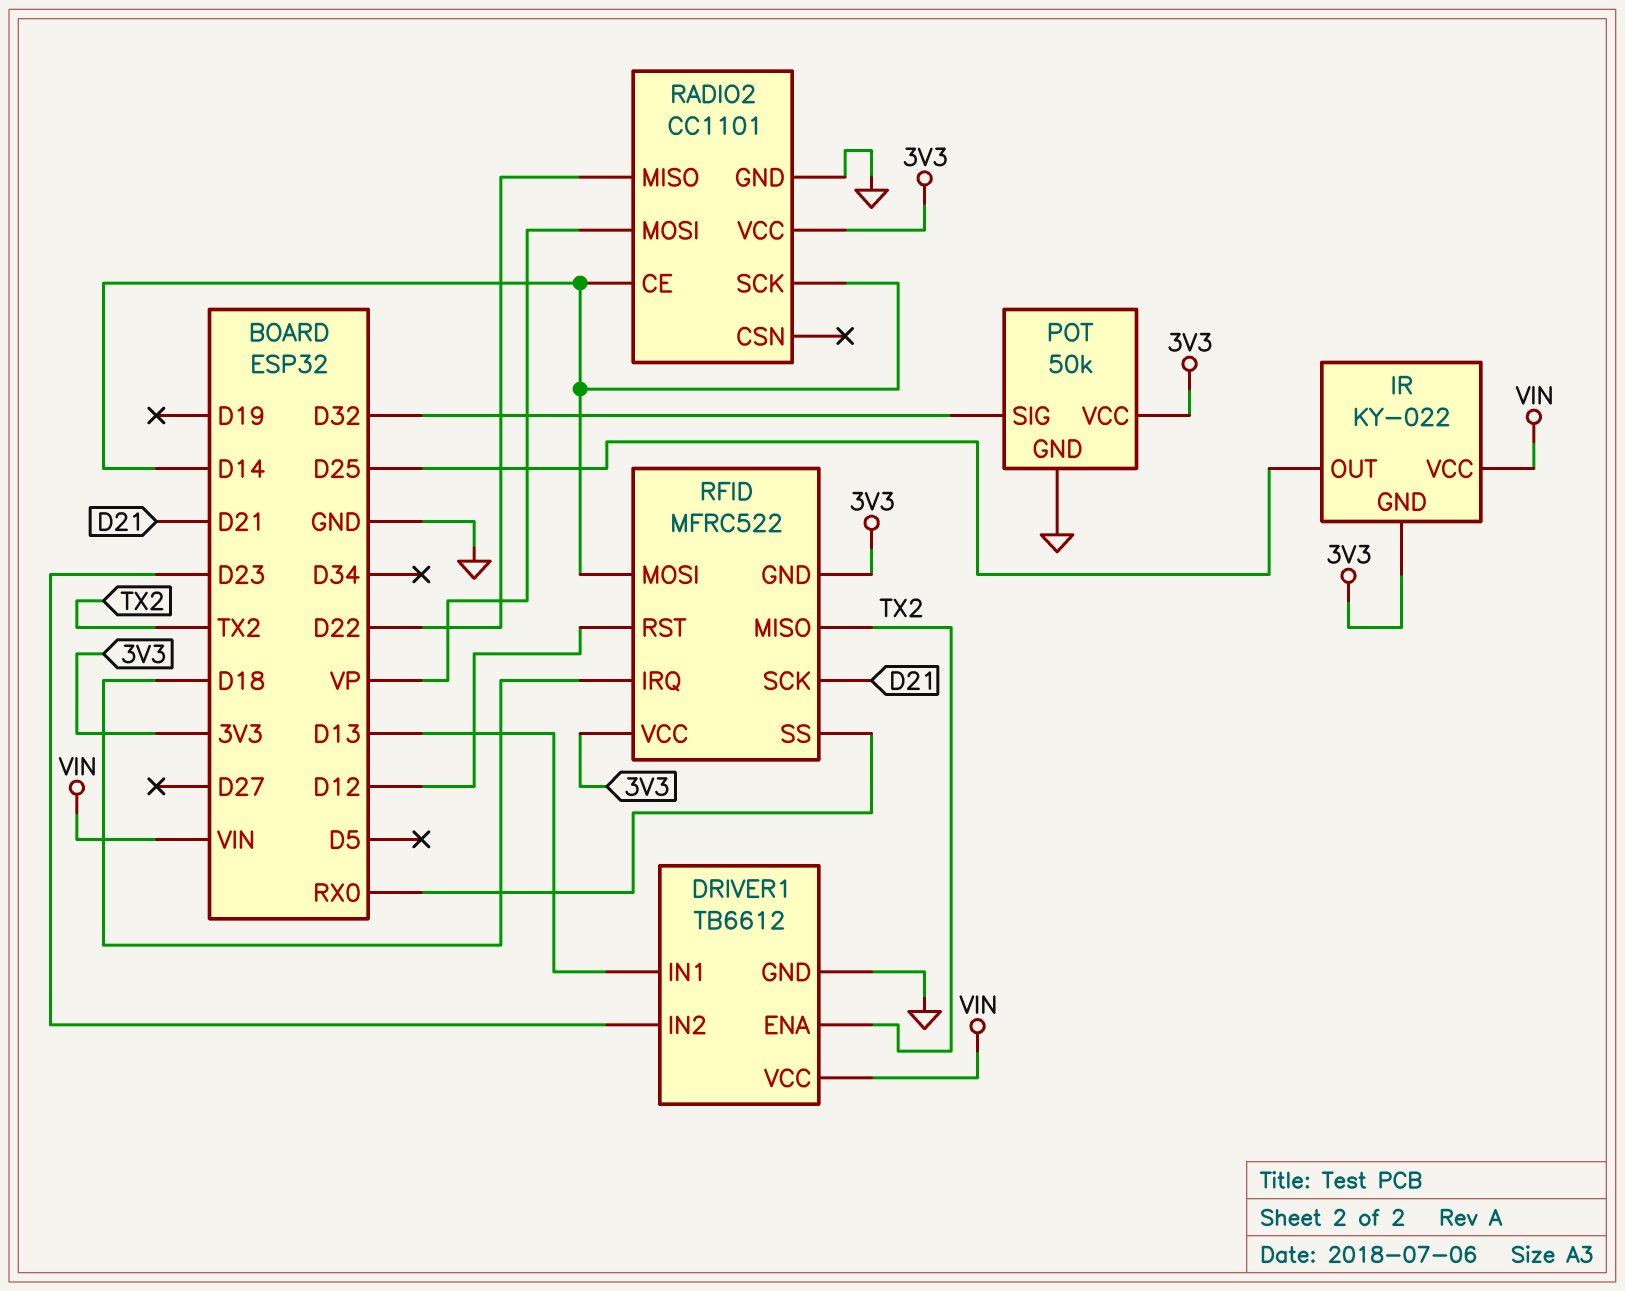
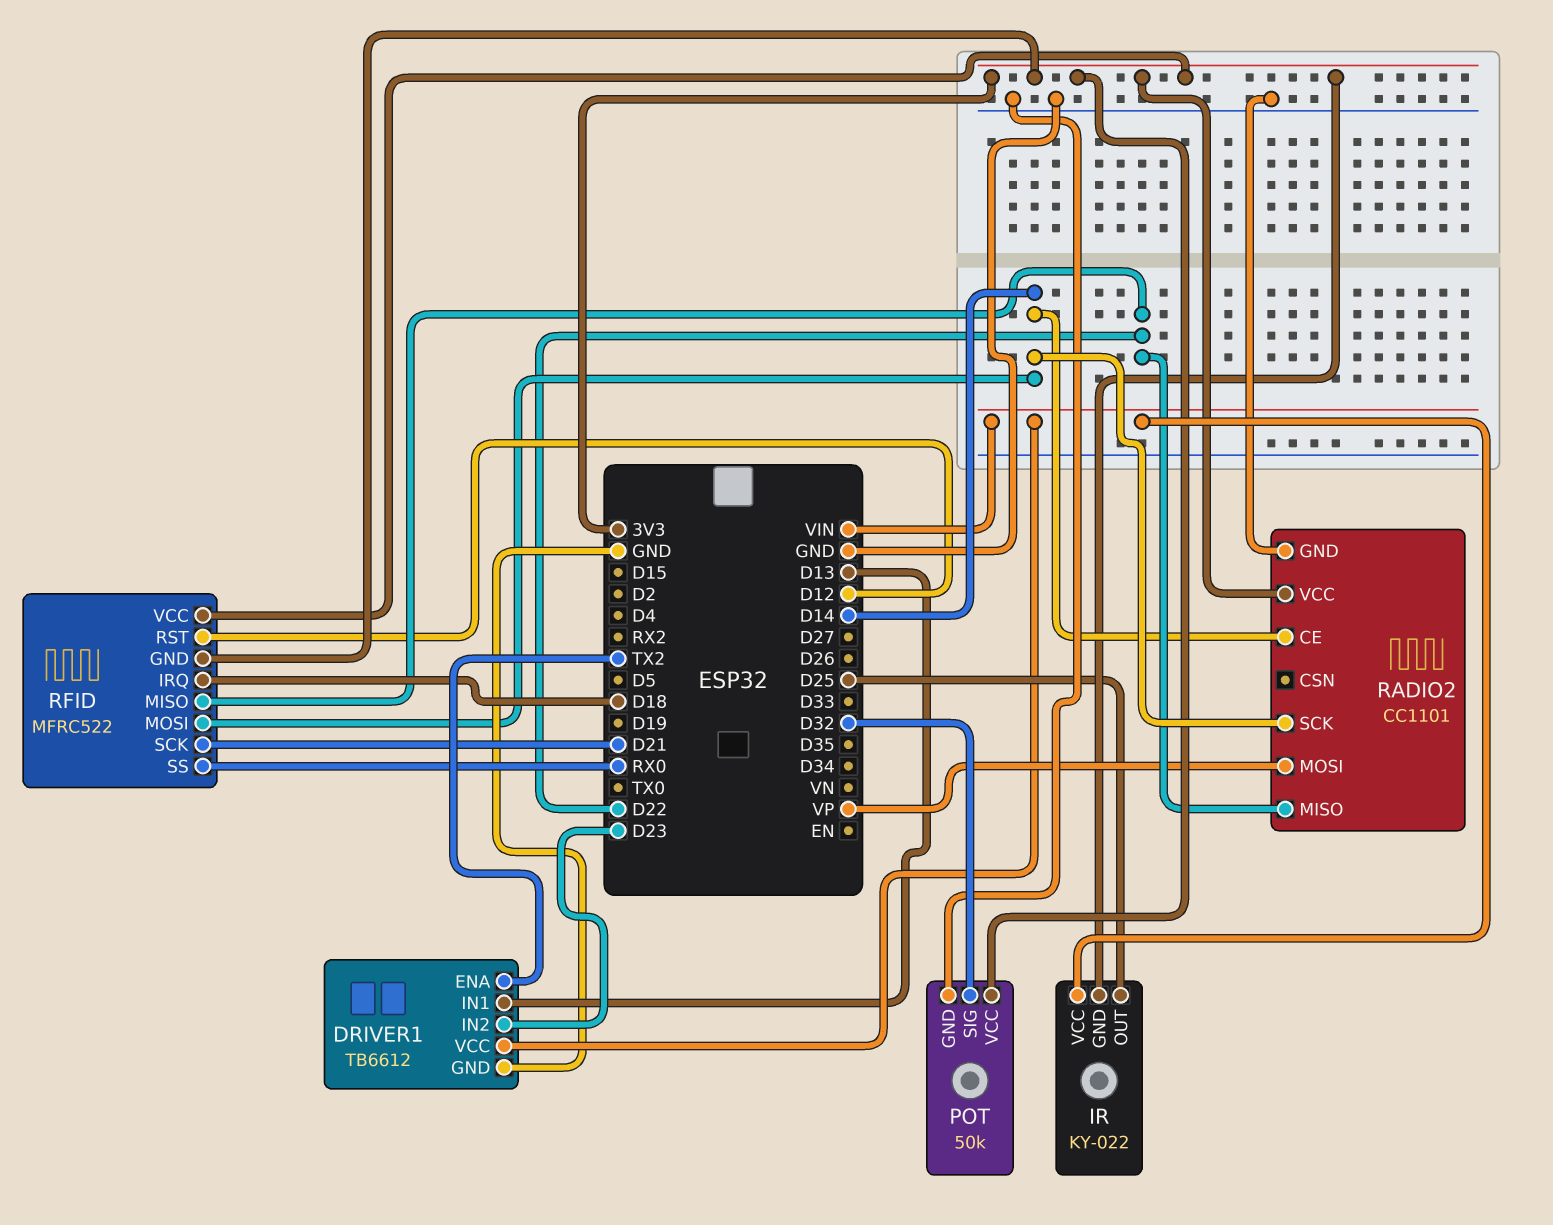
RFID pin MISO: TX2 -> D22

